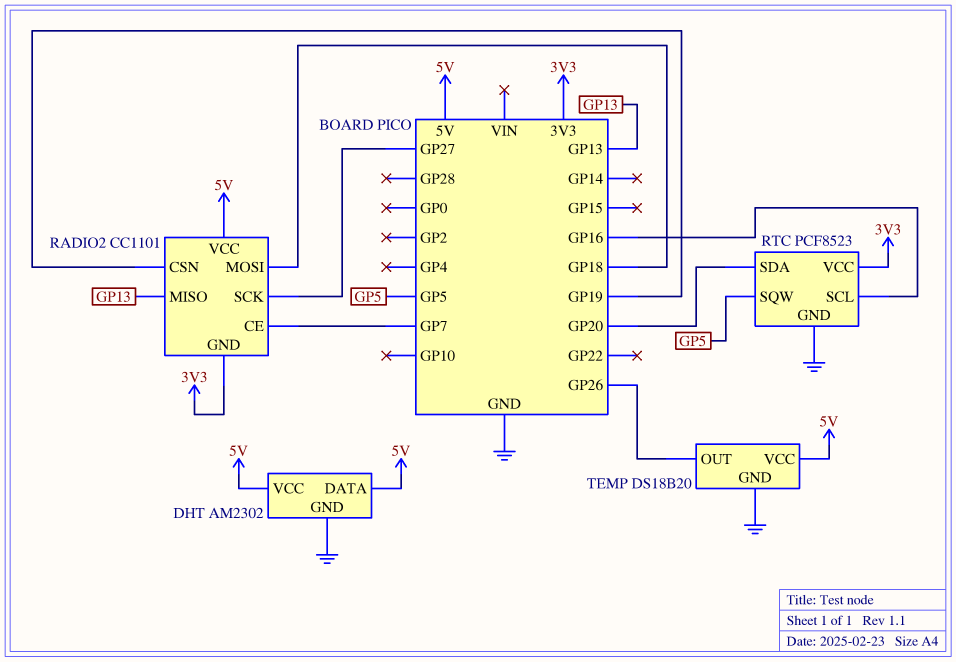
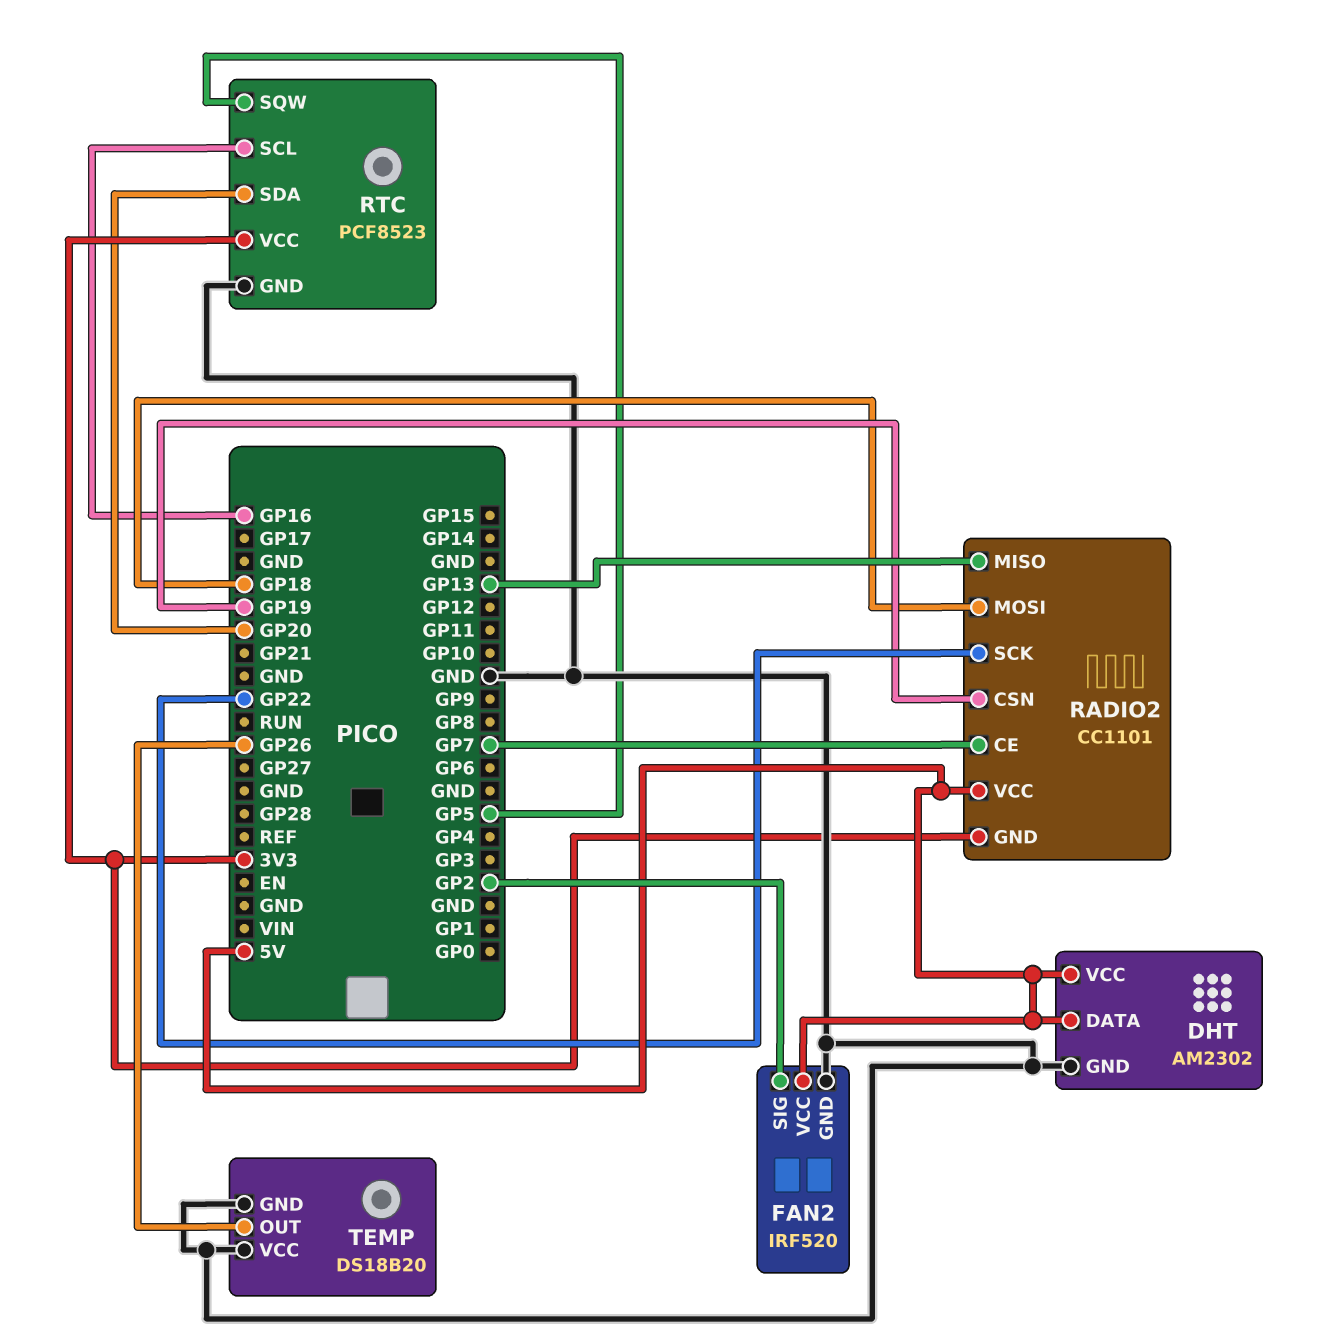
FAN2: none -> IRF520
FAN2 pin GND: none -> GND
FAN2 pin SIG: none -> GP2
FAN2 pin VCC: none -> 5V
RADIO2 pin SCK: GP27 -> GP22
TEMP pin VCC: 5V -> GND

